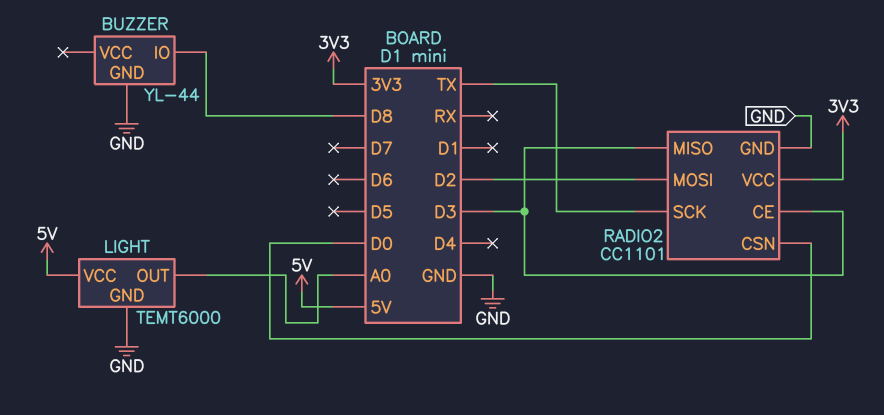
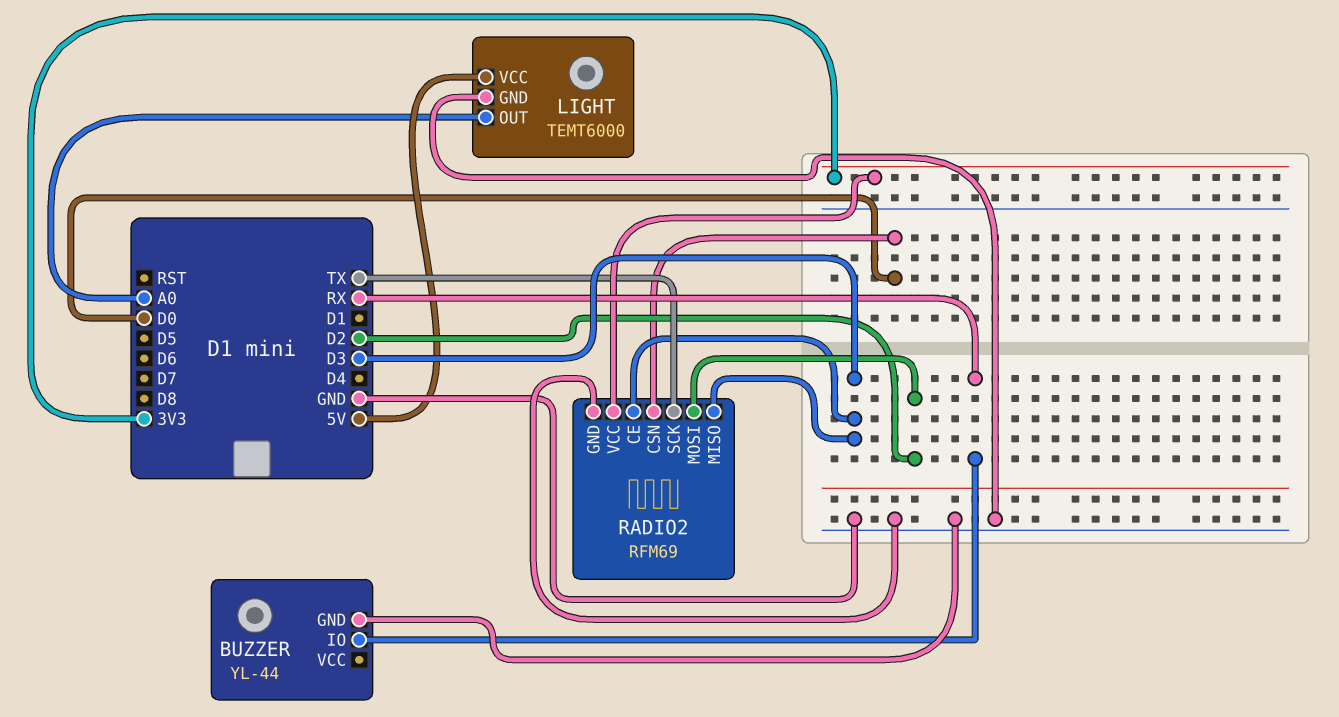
BUZZER pin IO: D8 -> RX
RADIO2: CC1101 -> RFM69

